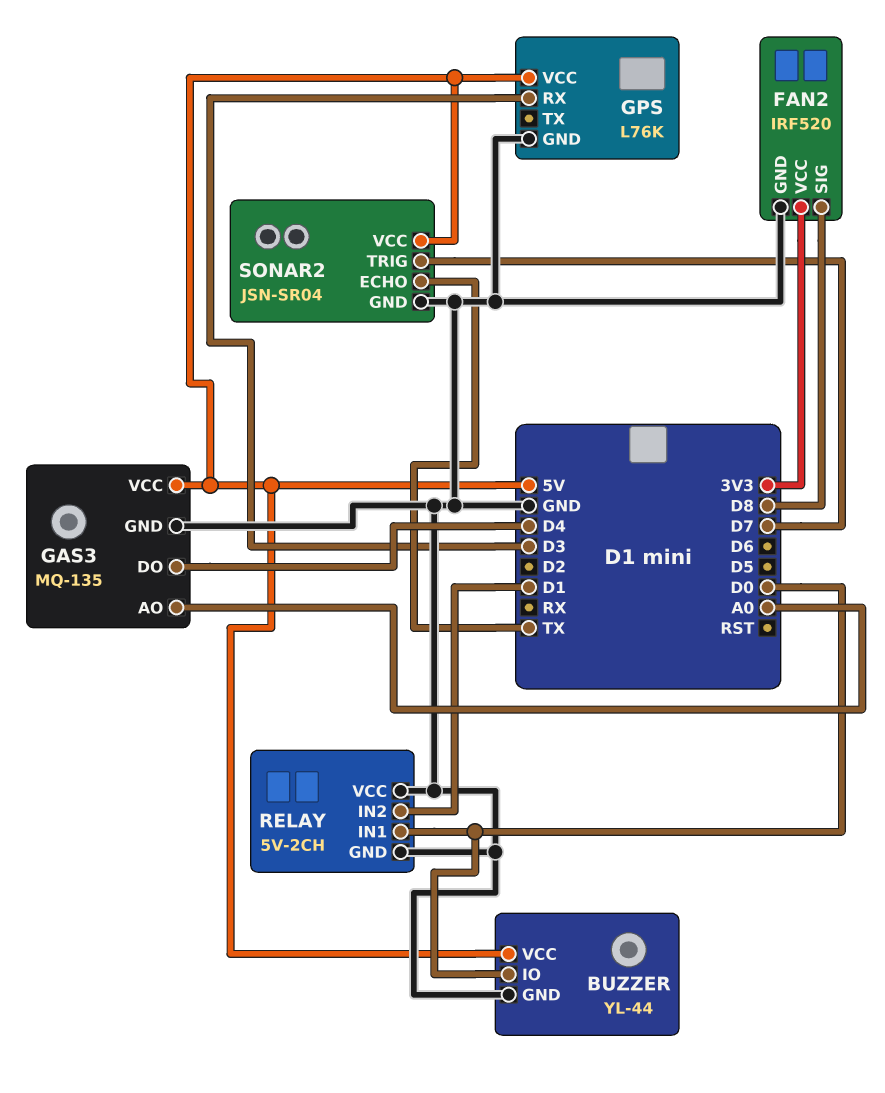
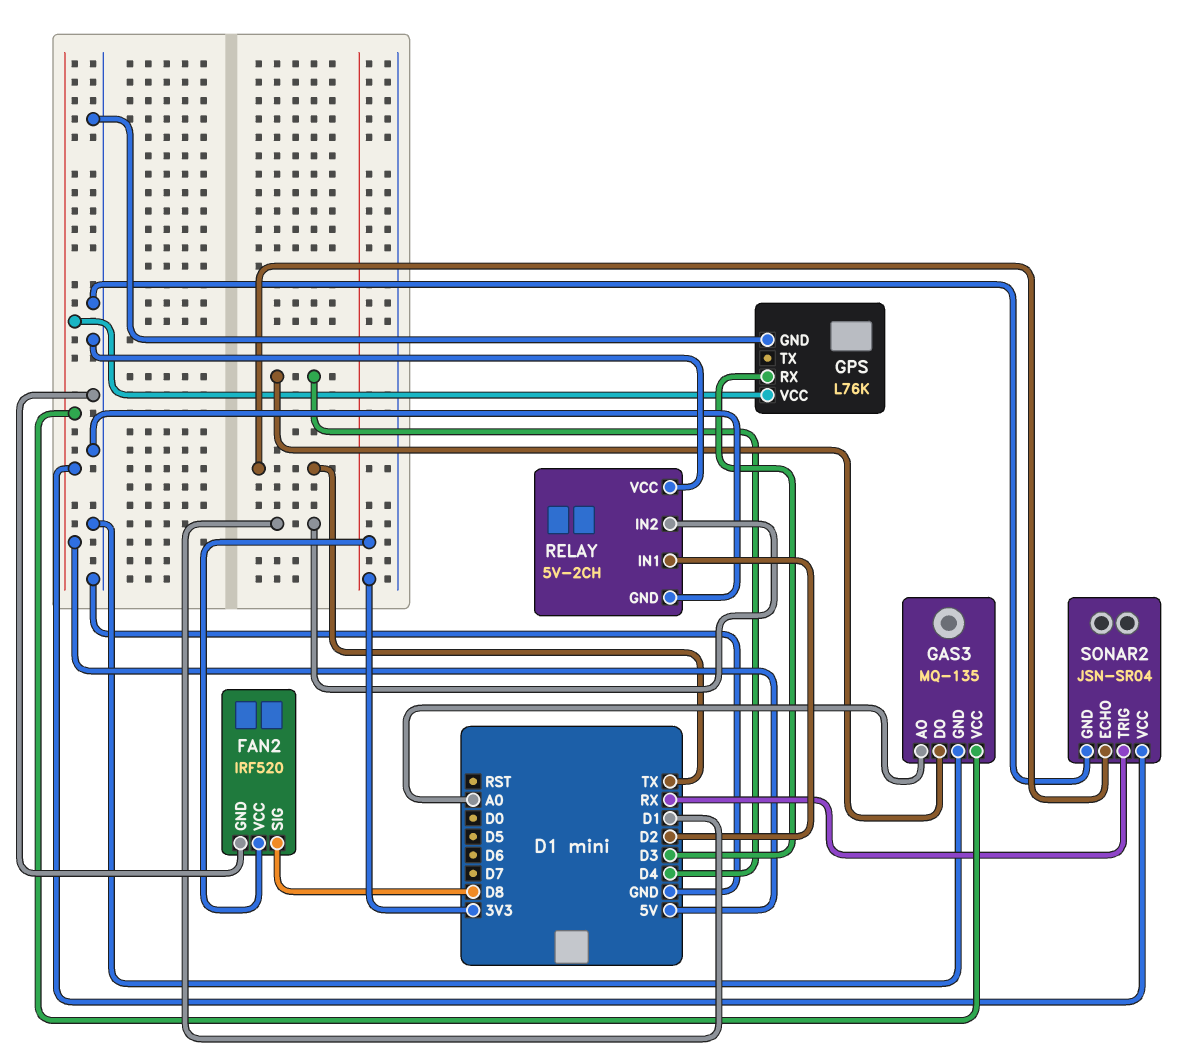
BUZZER: YL-44 -> none
BUZZER pin GND: GND -> none
BUZZER pin IO: D0 -> none
BUZZER pin VCC: 5V -> none
RELAY pin IN1: D0 -> D2
SONAR2 pin TRIG: D7 -> RX

